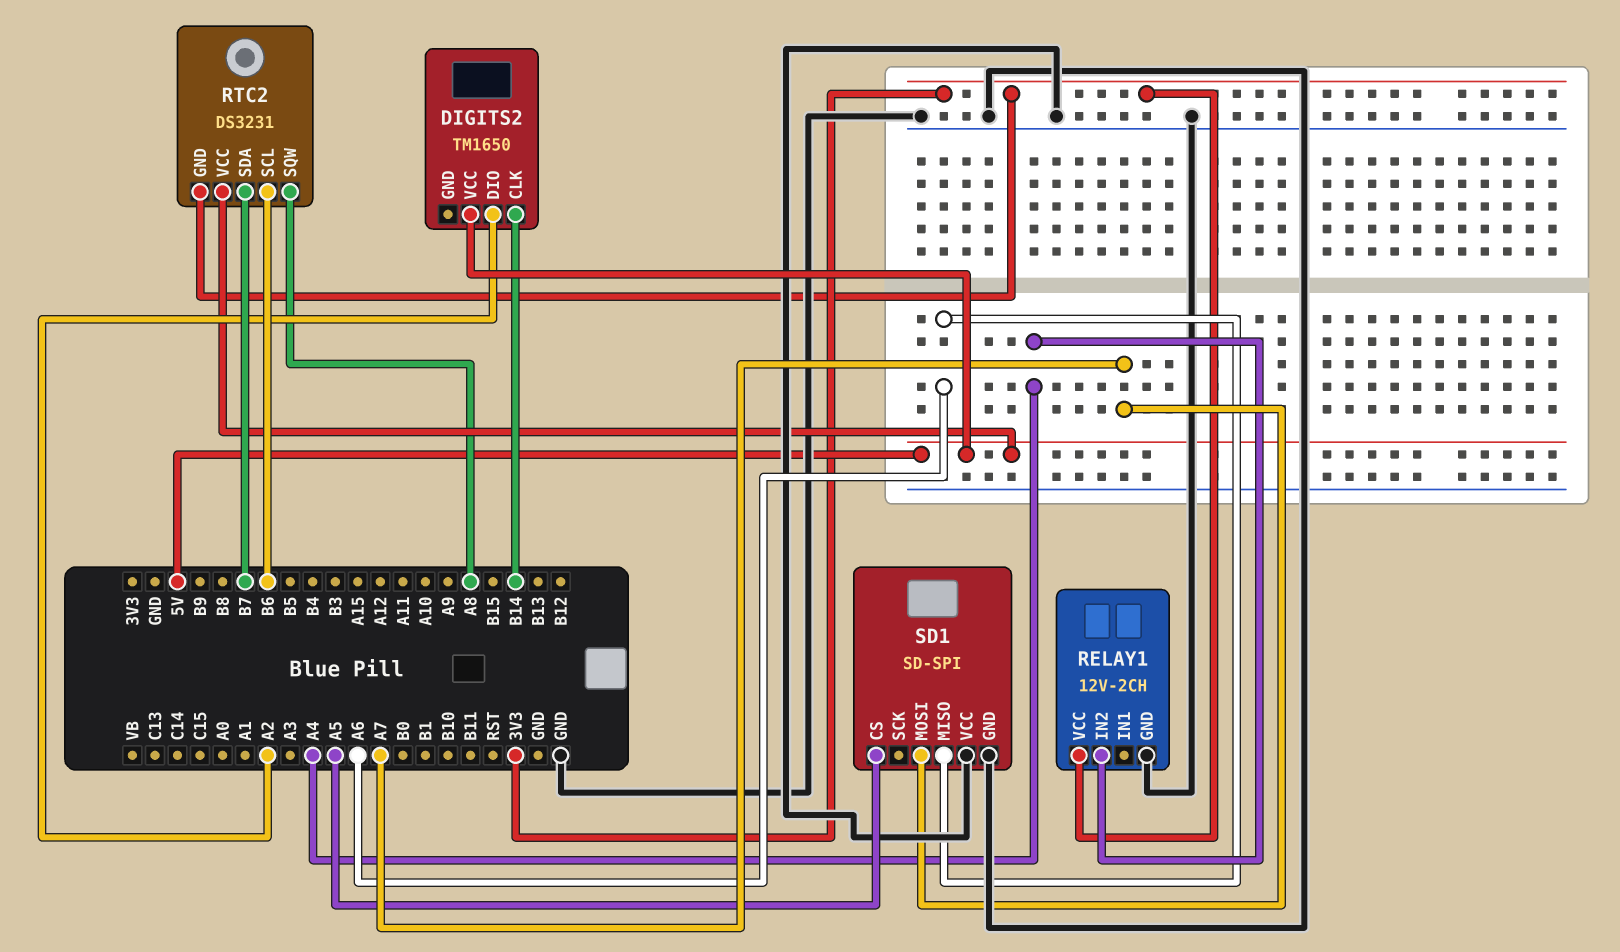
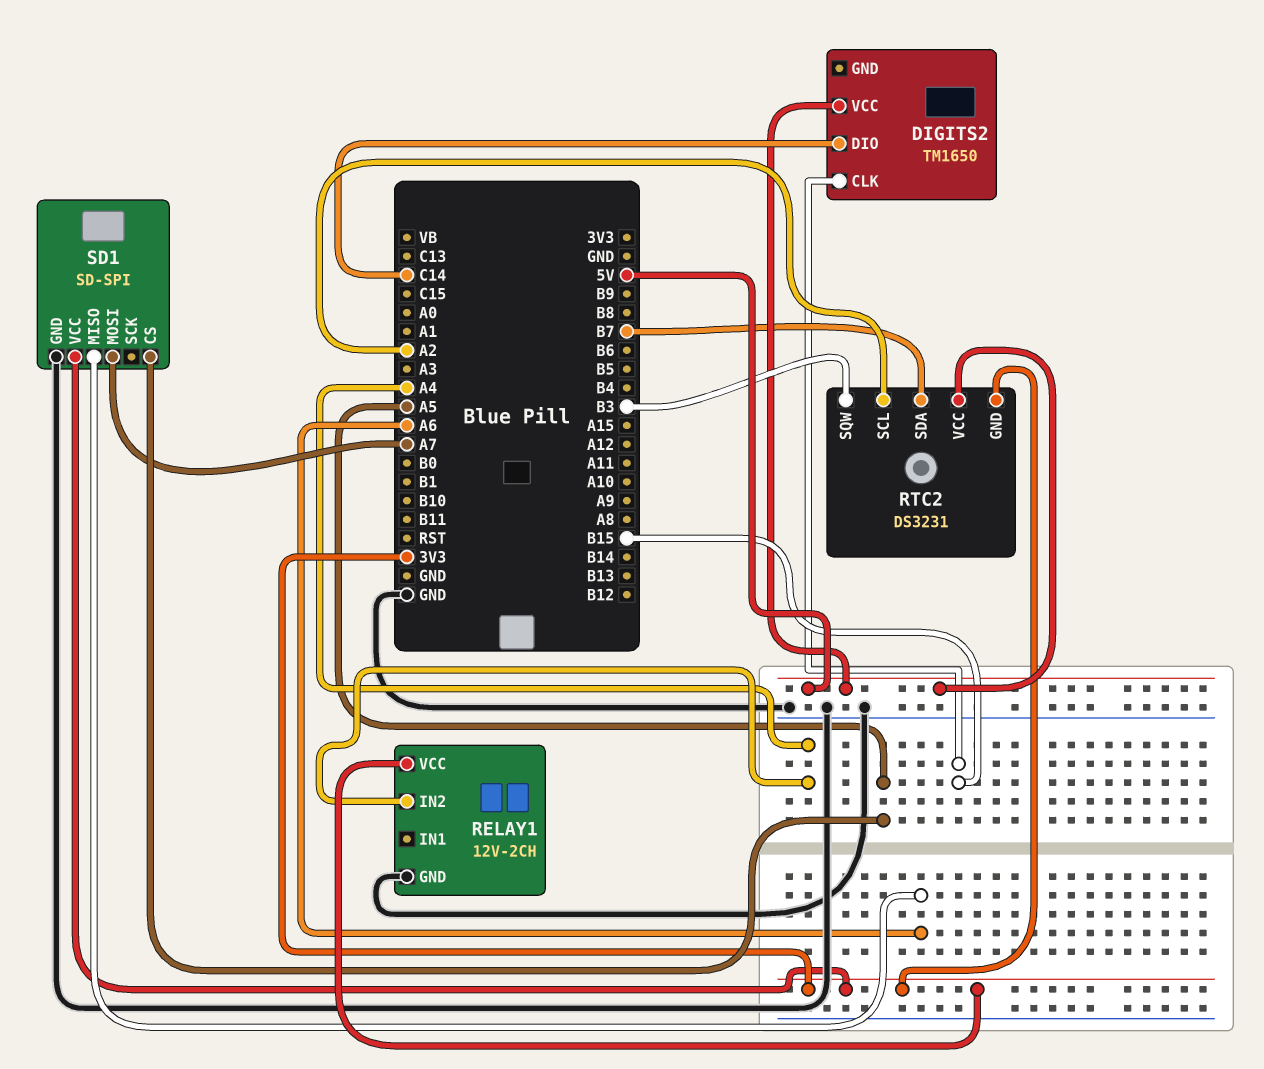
DIGITS2 pin CLK: B14 -> B15
DIGITS2 pin DIO: A2 -> C14
RTC2 pin SCL: B6 -> A2
RTC2 pin SQW: A8 -> B3
SD1 pin VCC: GND -> 3V3

